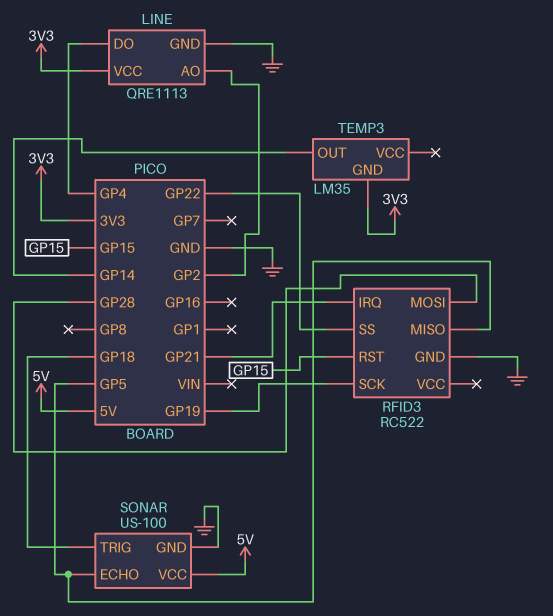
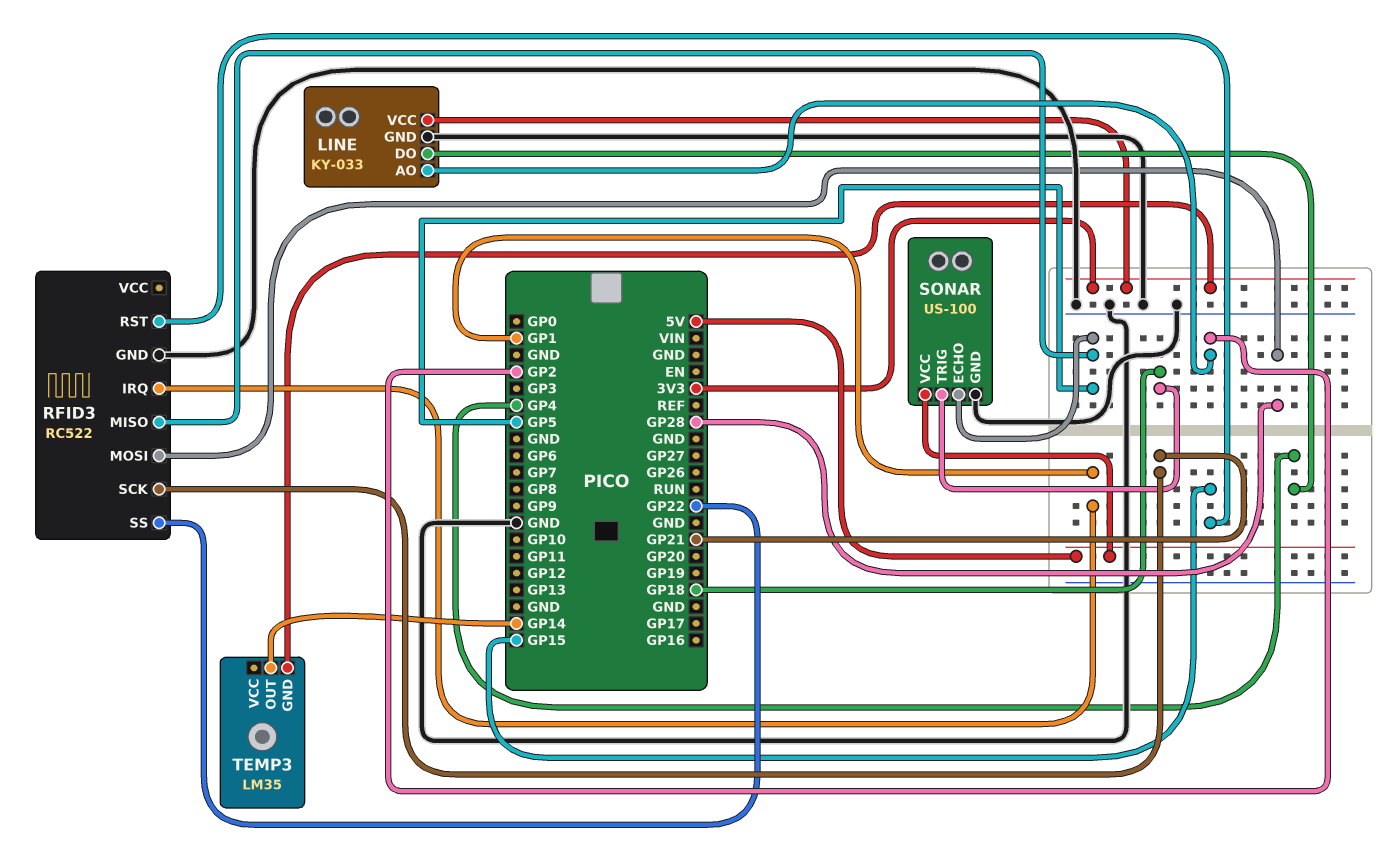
LINE: QRE1113 -> KY-033
RFID3 pin IRQ: GP21 -> GP1
RFID3 pin SCK: GP19 -> GP21

